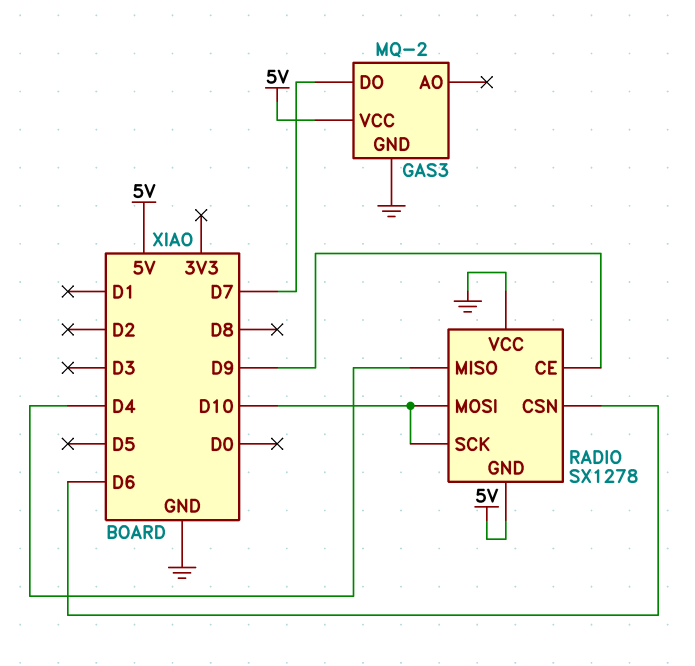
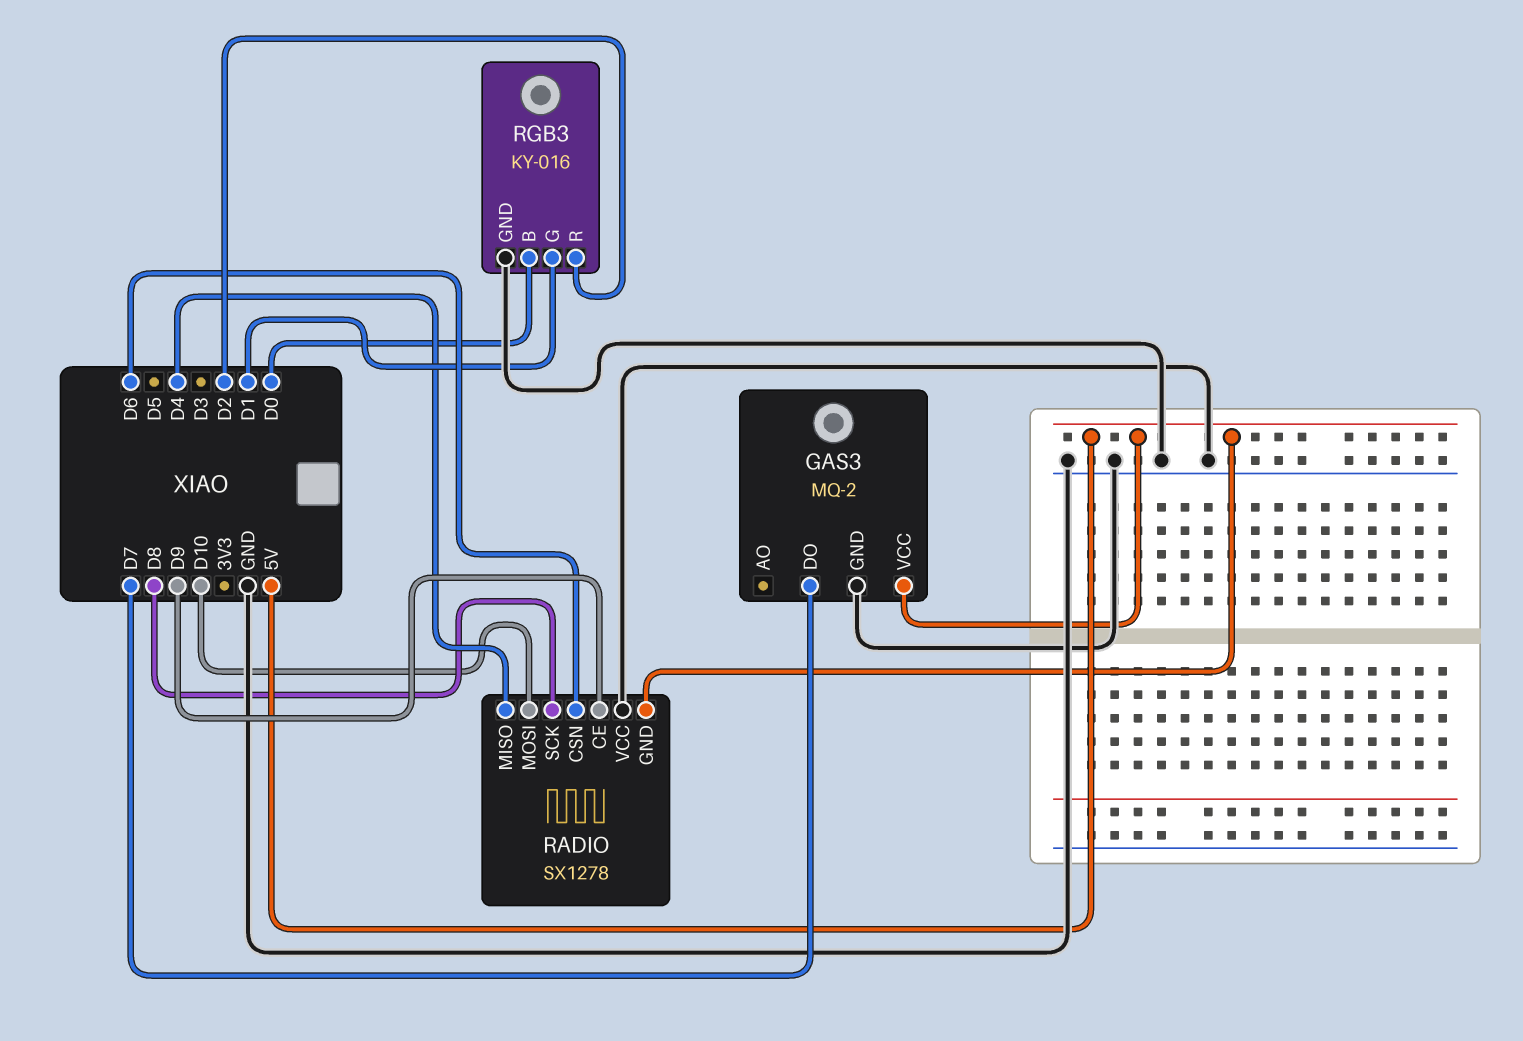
RADIO pin SCK: D10 -> D8
RGB3: none -> KY-016
RGB3 pin B: none -> D0
RGB3 pin G: none -> D1
RGB3 pin GND: none -> GND
RGB3 pin R: none -> D2

